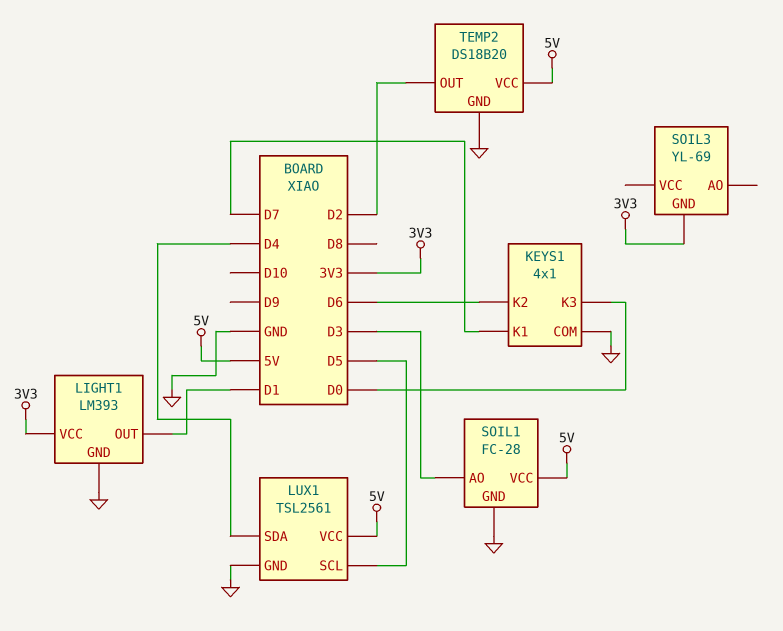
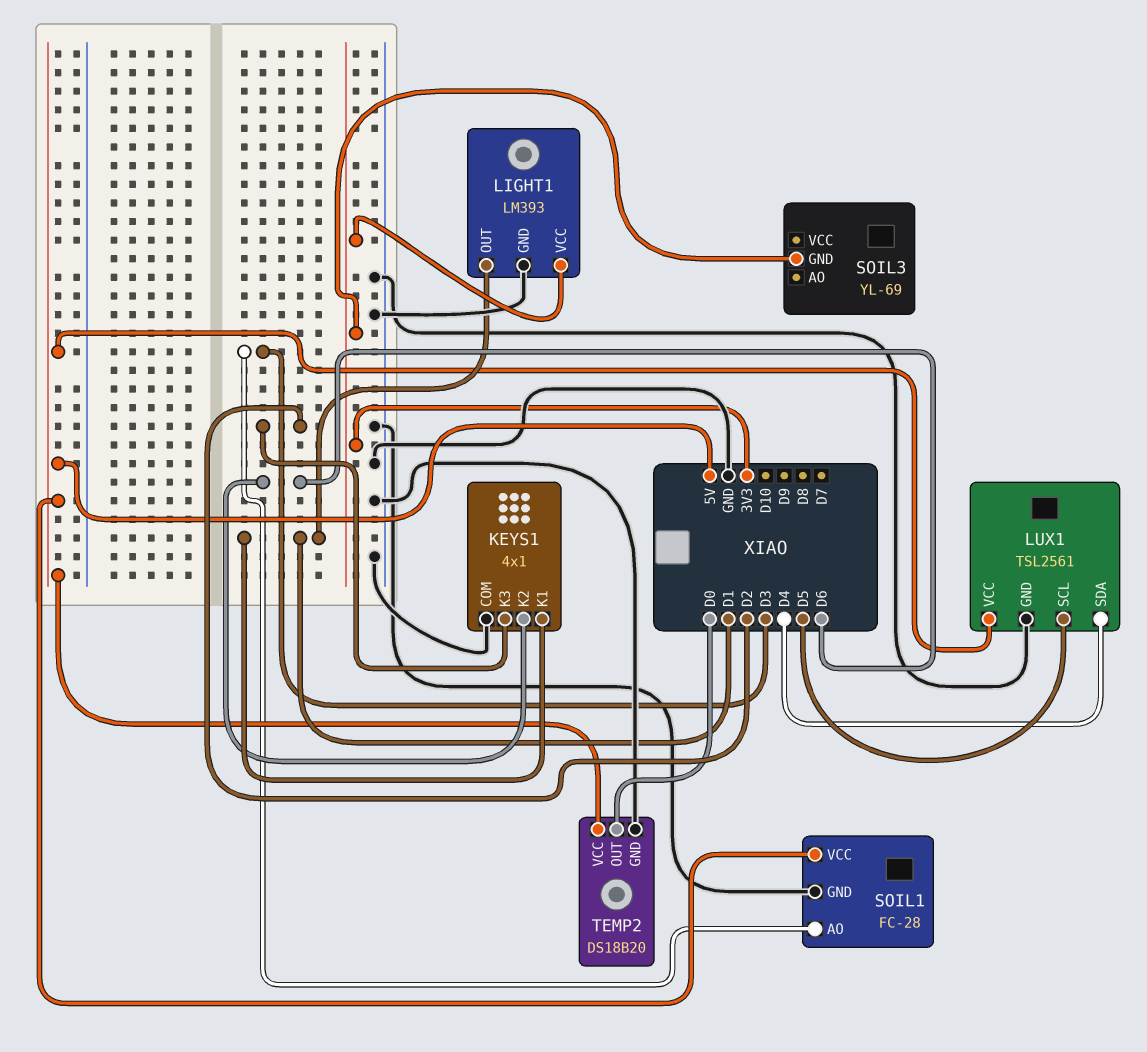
KEYS1 pin K1: D7 -> D1
KEYS1 pin K3: D0 -> D2
TEMP2 pin OUT: D2 -> D0

